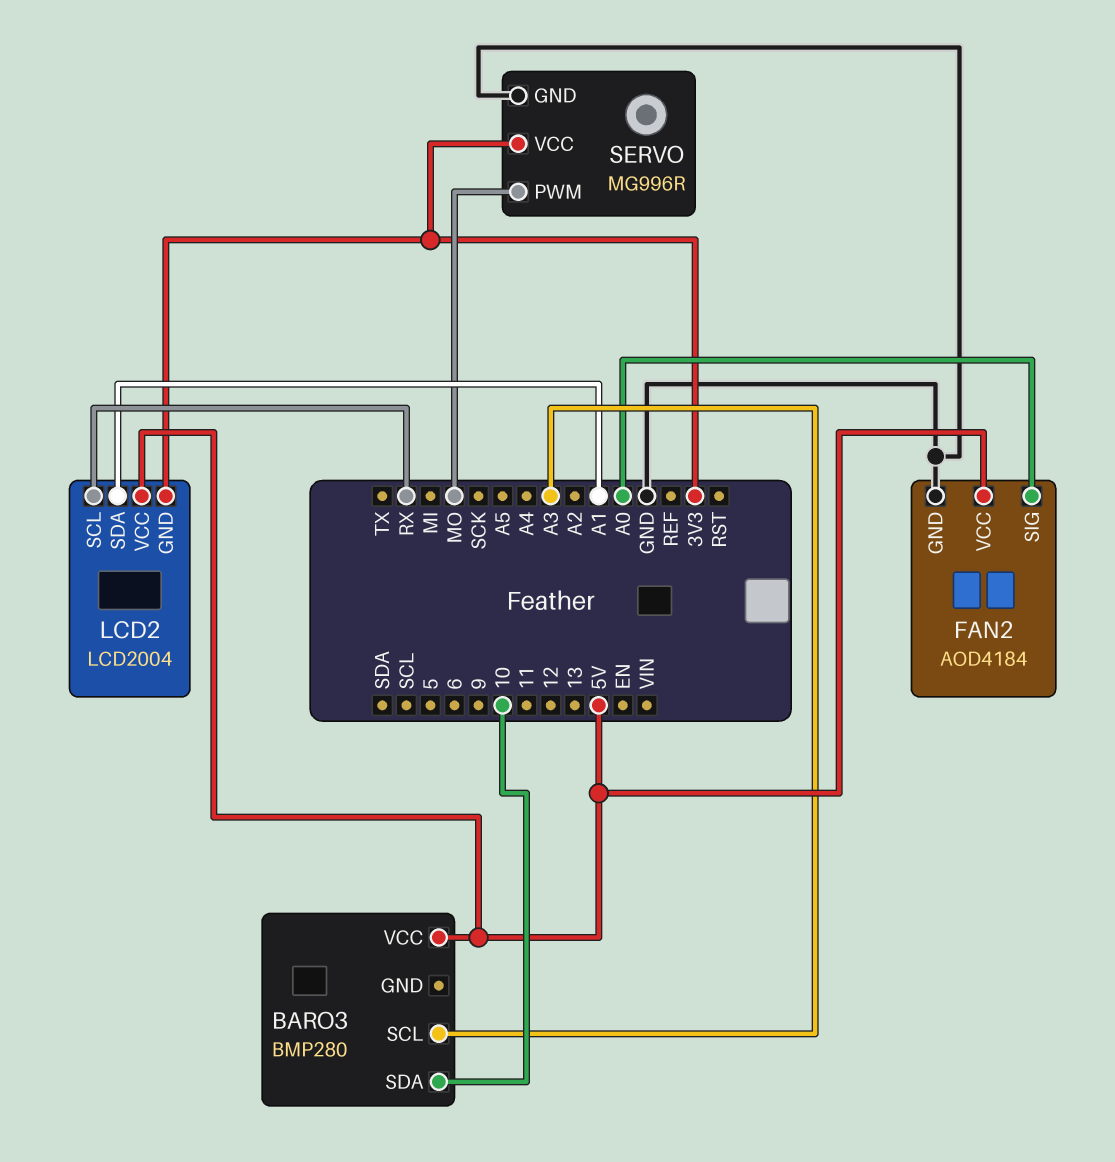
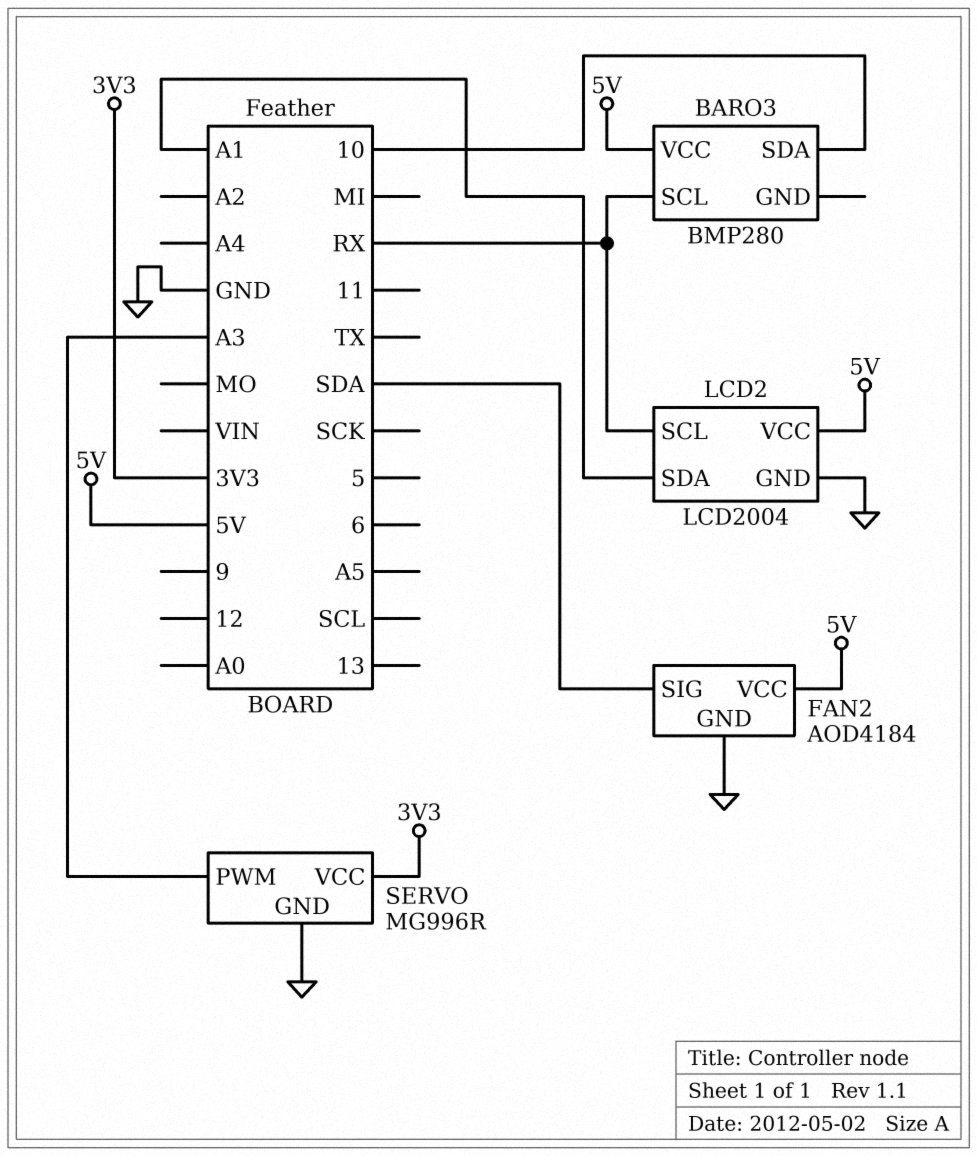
BARO3 pin SCL: A3 -> RX
FAN2 pin SIG: A0 -> SDA
LCD2 pin GND: 3V3 -> GND
SERVO pin PWM: MO -> A3

